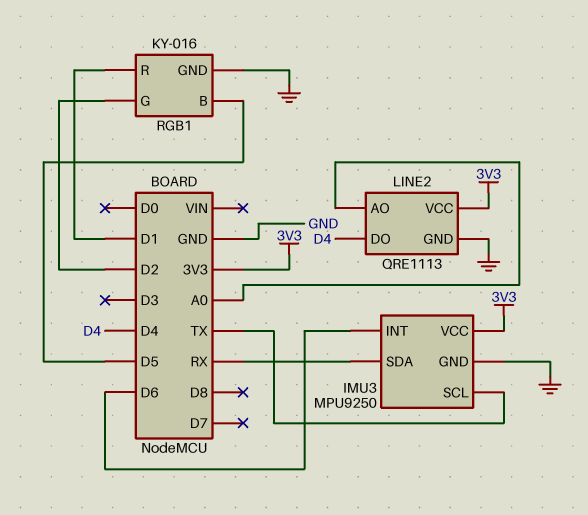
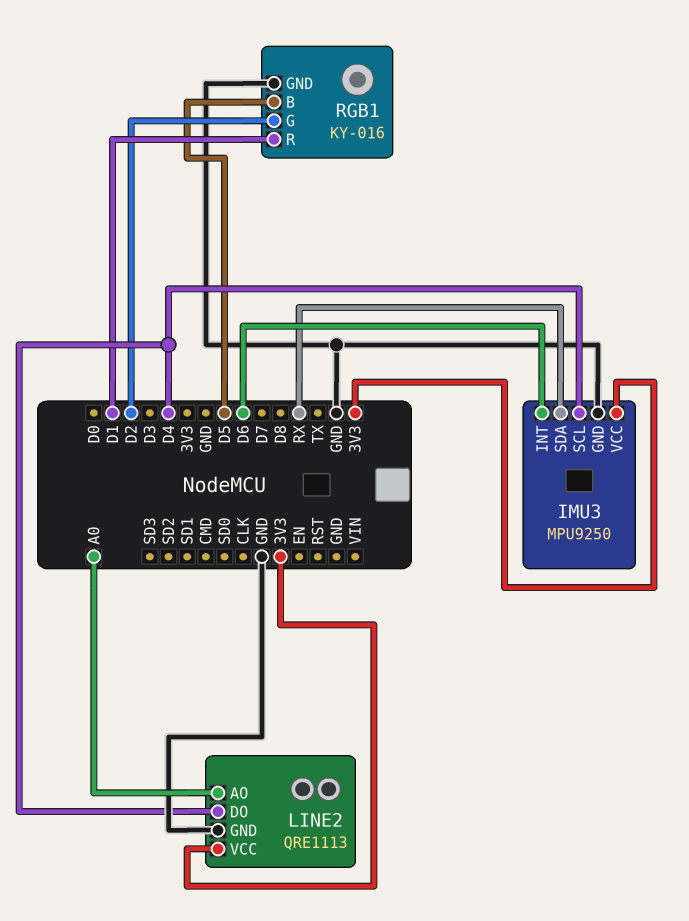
IMU3 pin SCL: TX -> D4

